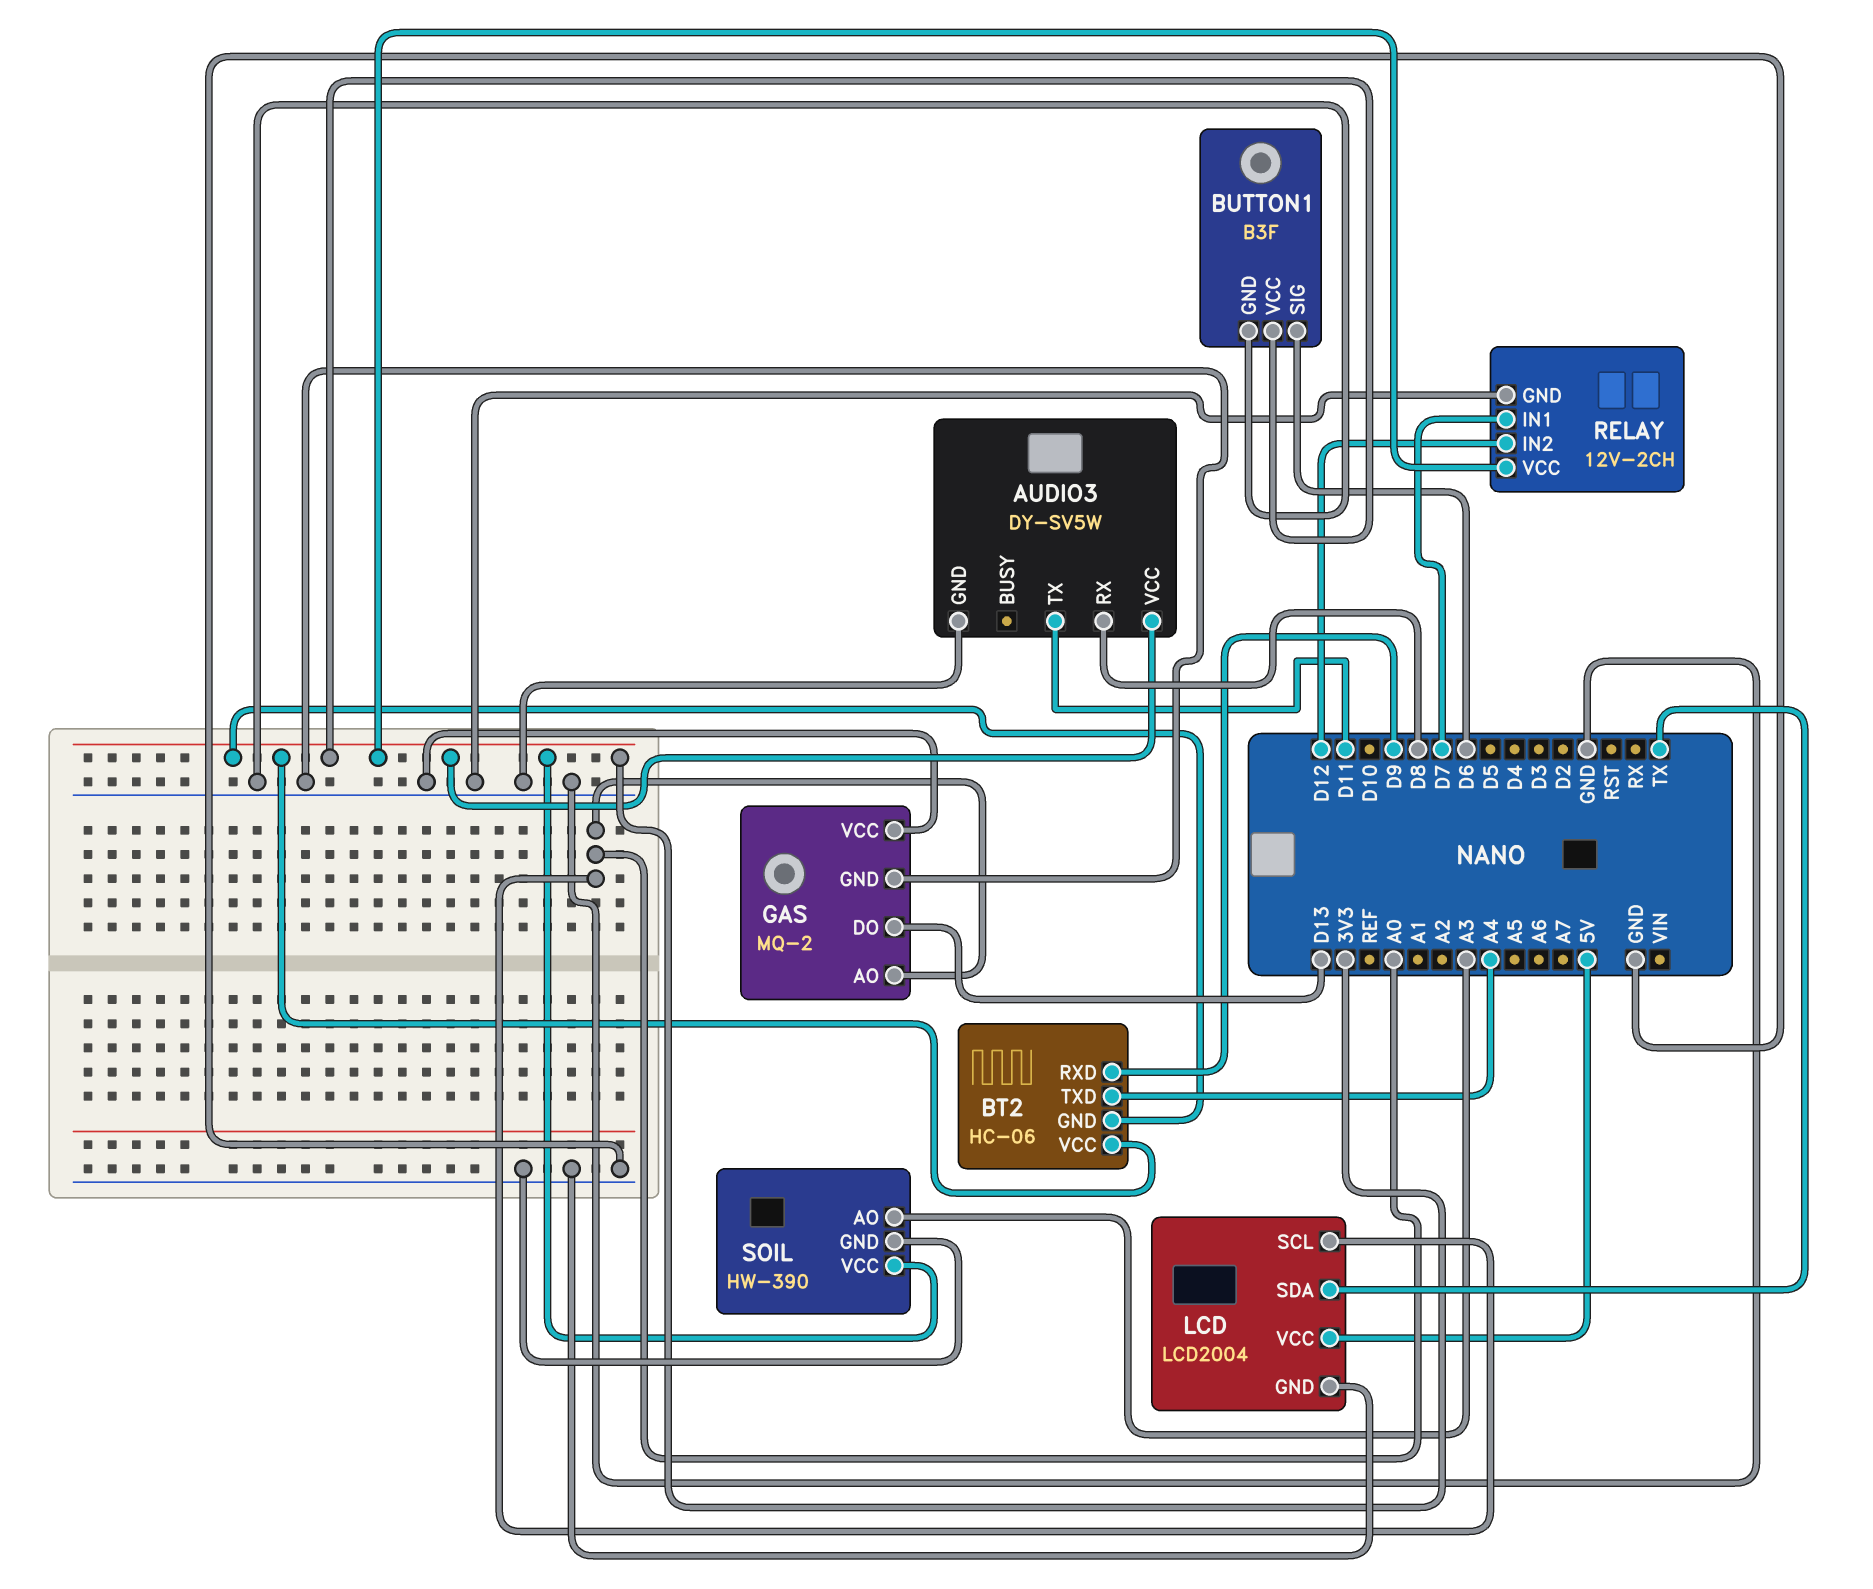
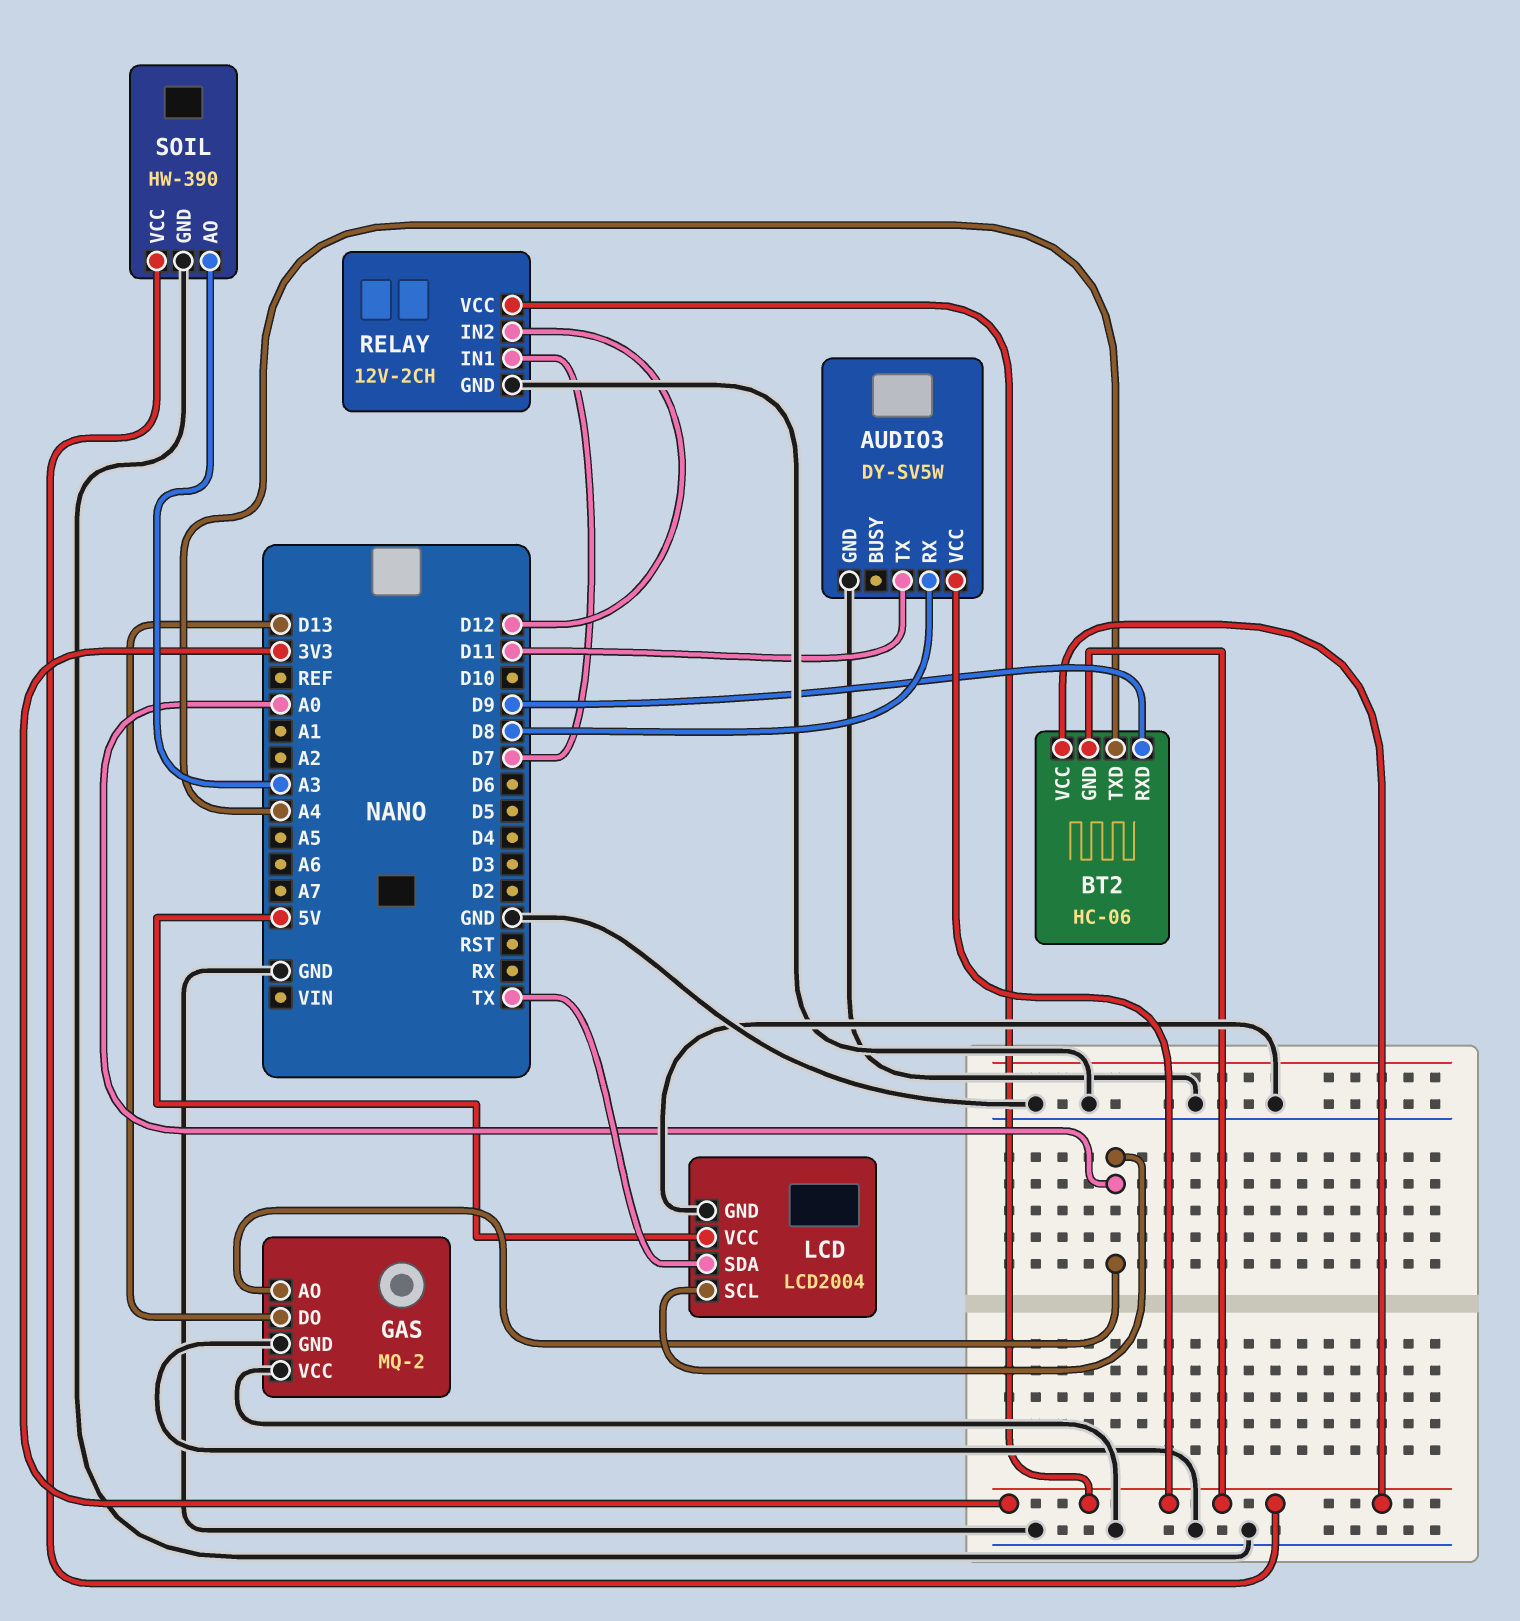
BUTTON1: B3F -> none
BUTTON1 pin GND: GND -> none
BUTTON1 pin SIG: D6 -> none
BUTTON1 pin VCC: 3V3 -> none

